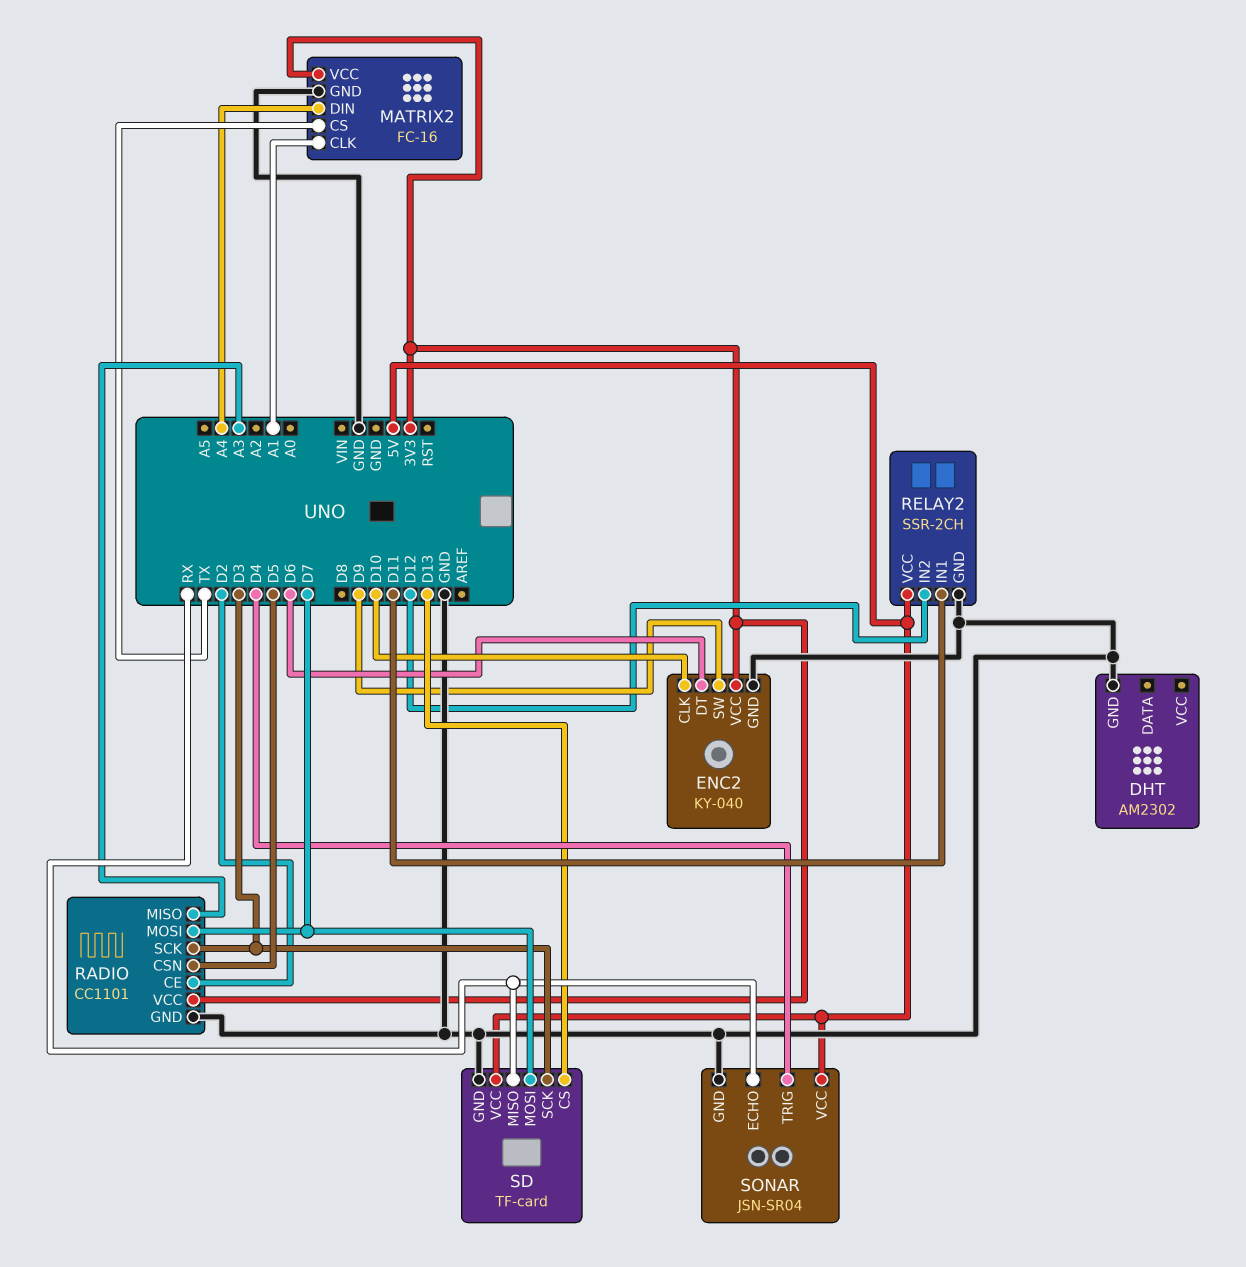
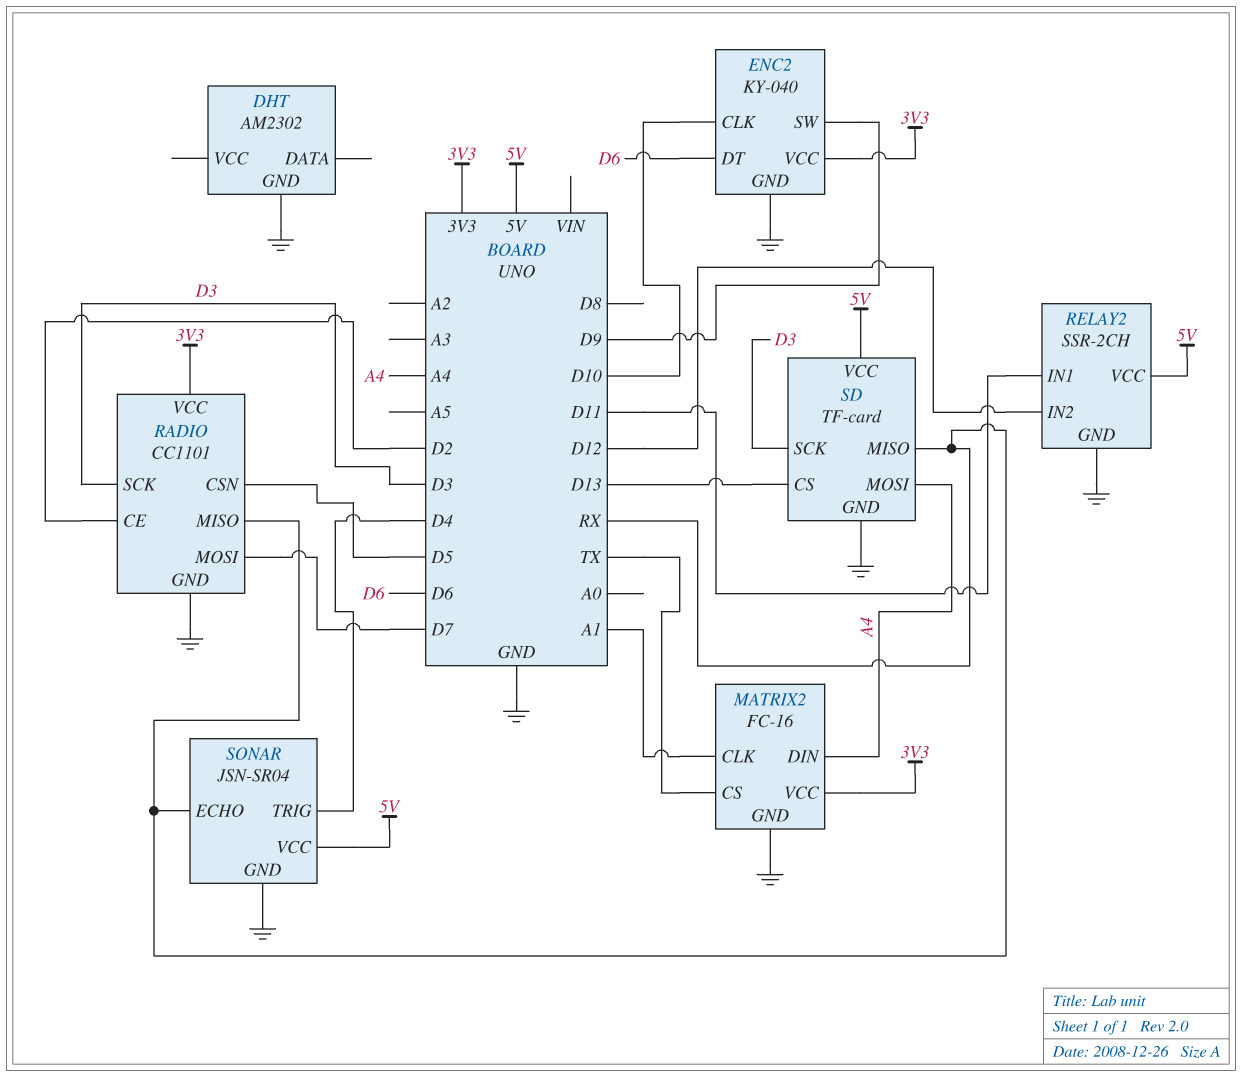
RADIO pin MISO: A3 -> RX
SD pin MOSI: D7 -> A4

